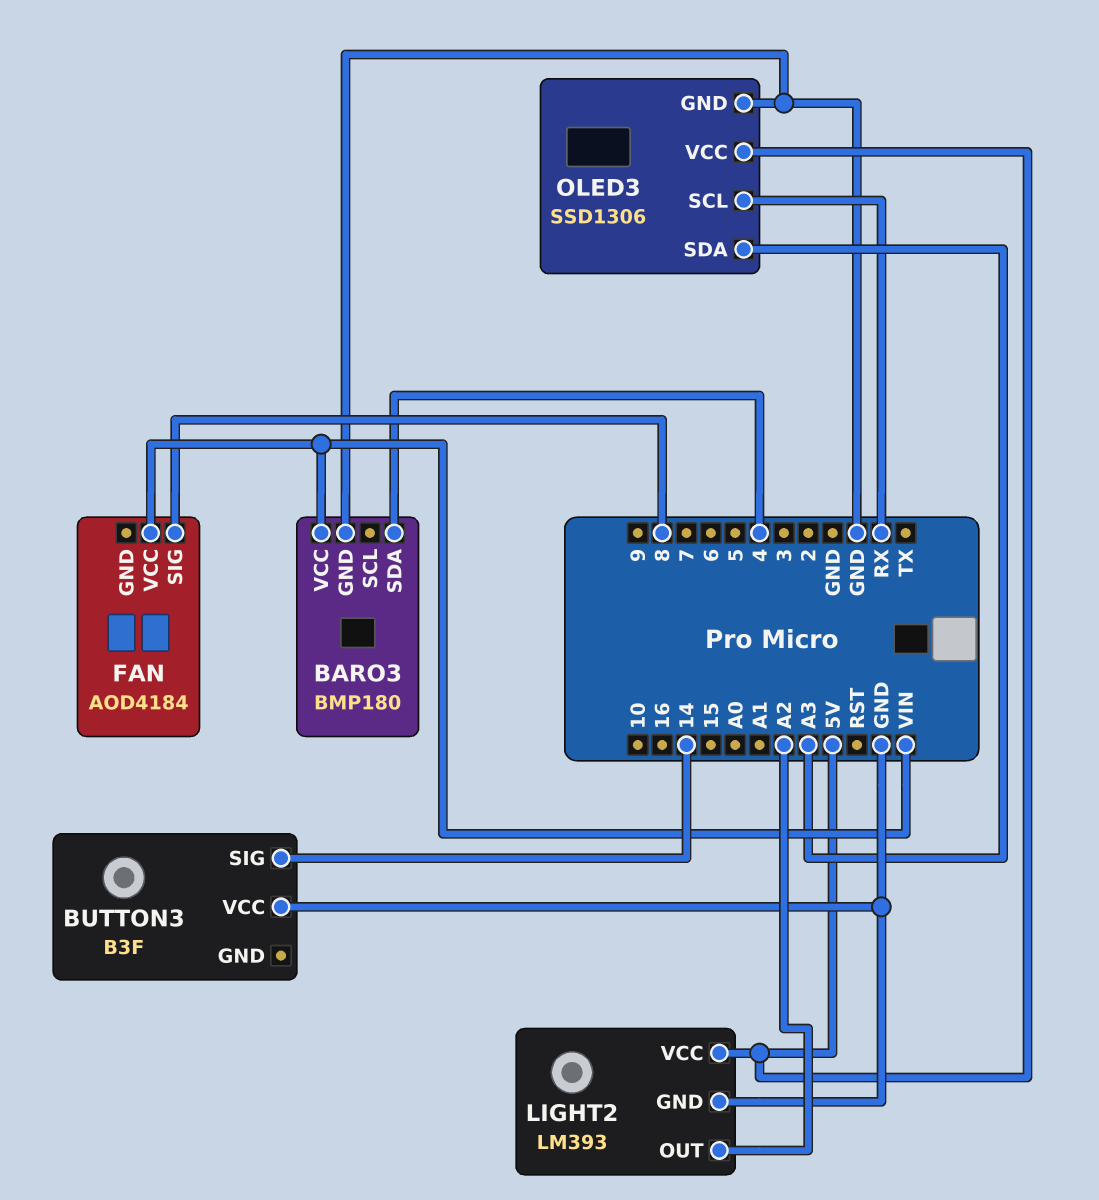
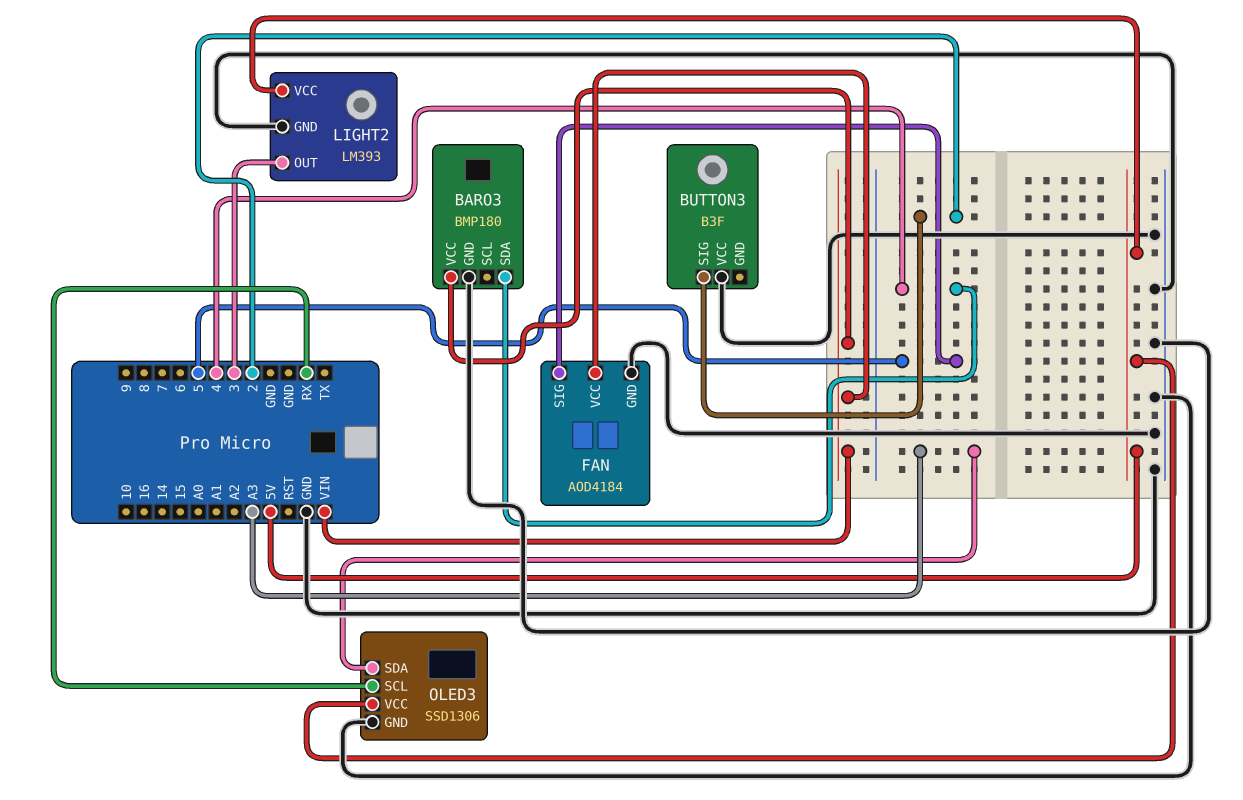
BUTTON3 pin SIG: 14 -> 2
FAN pin GND: none -> GND
FAN pin SIG: 8 -> 5
LIGHT2 pin OUT: A2 -> 3

